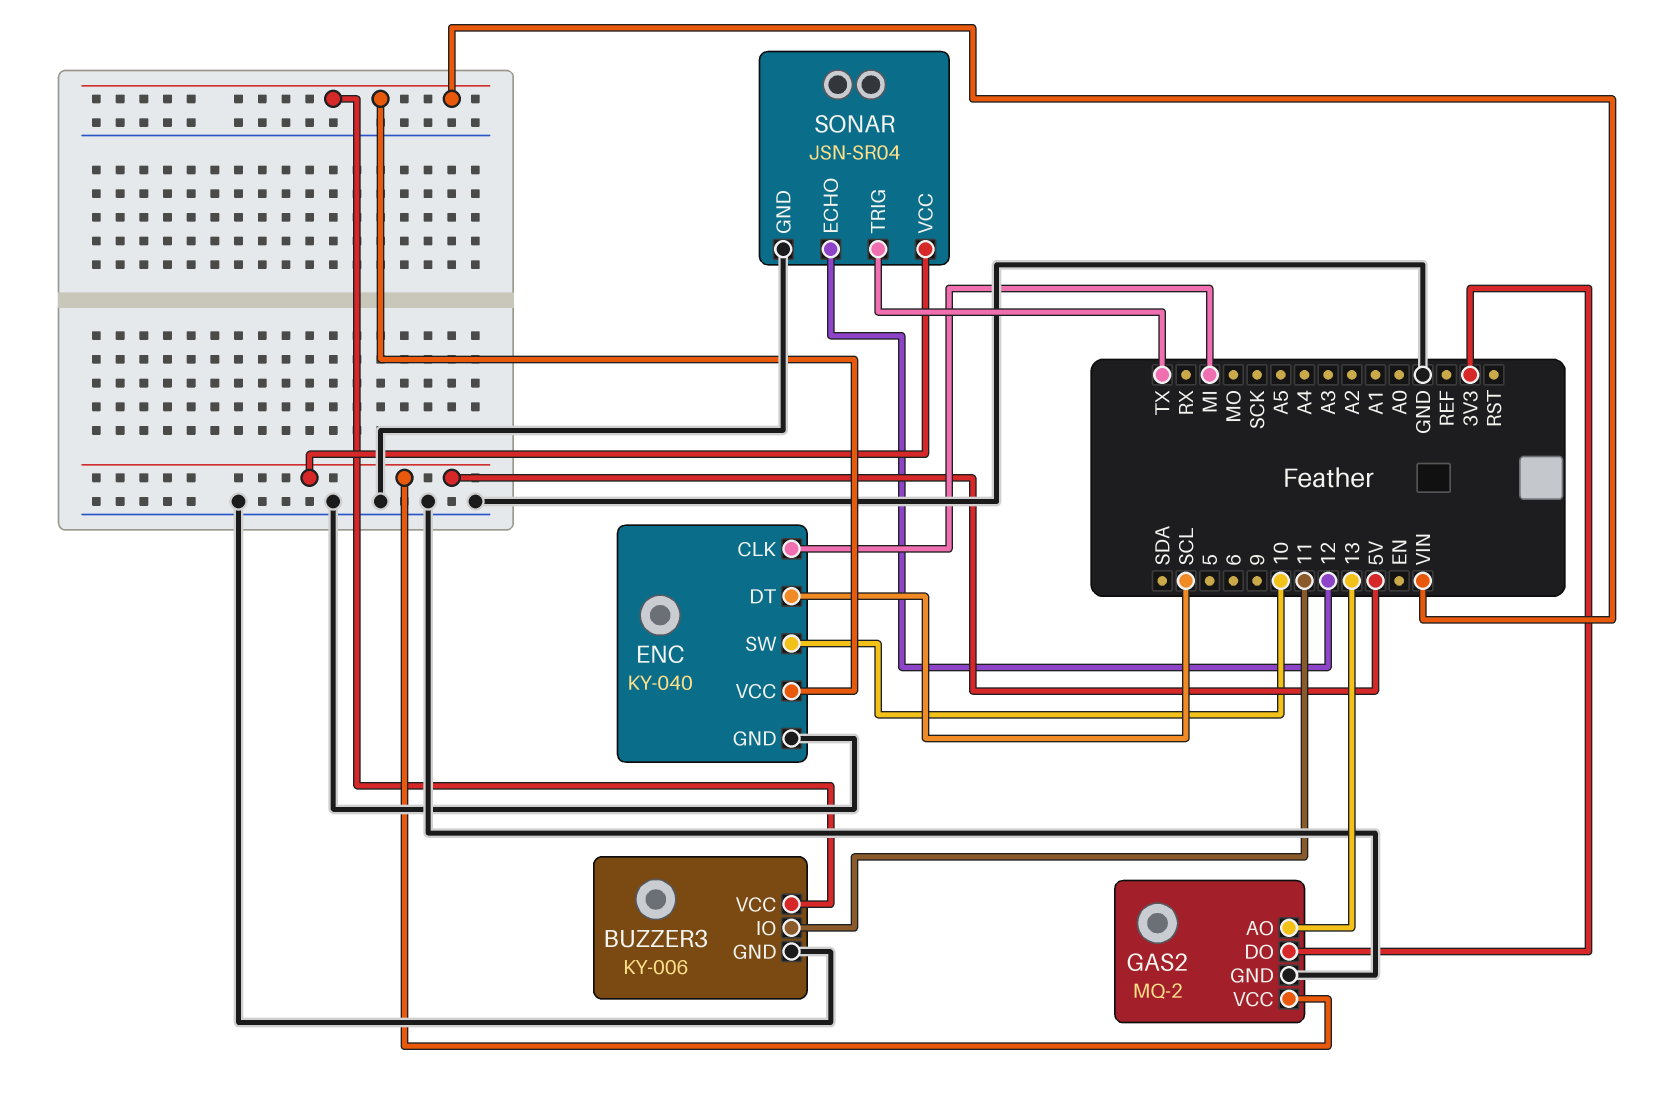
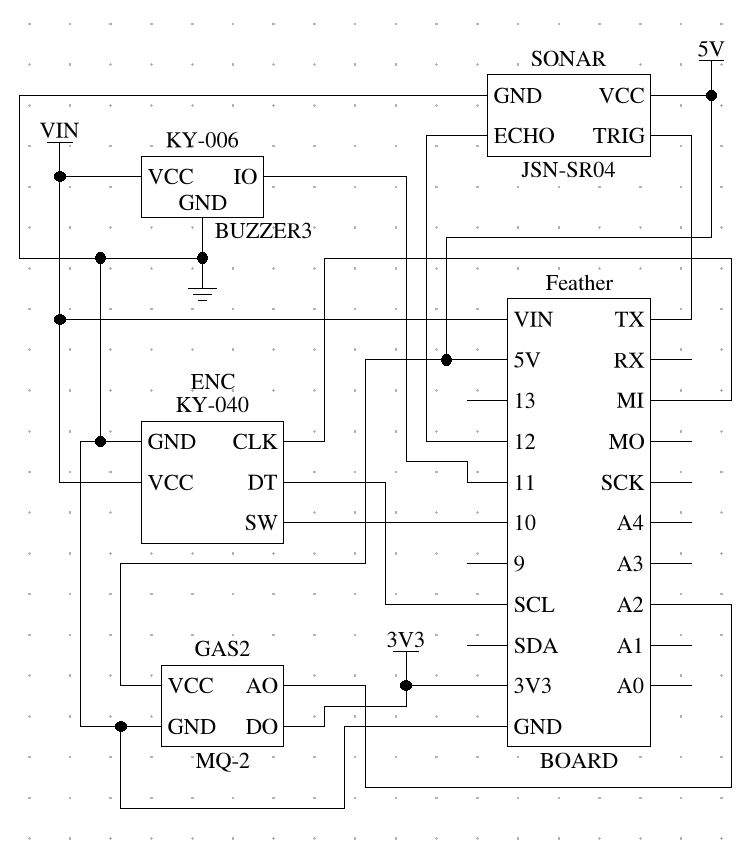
GAS2 pin AO: 13 -> A2

